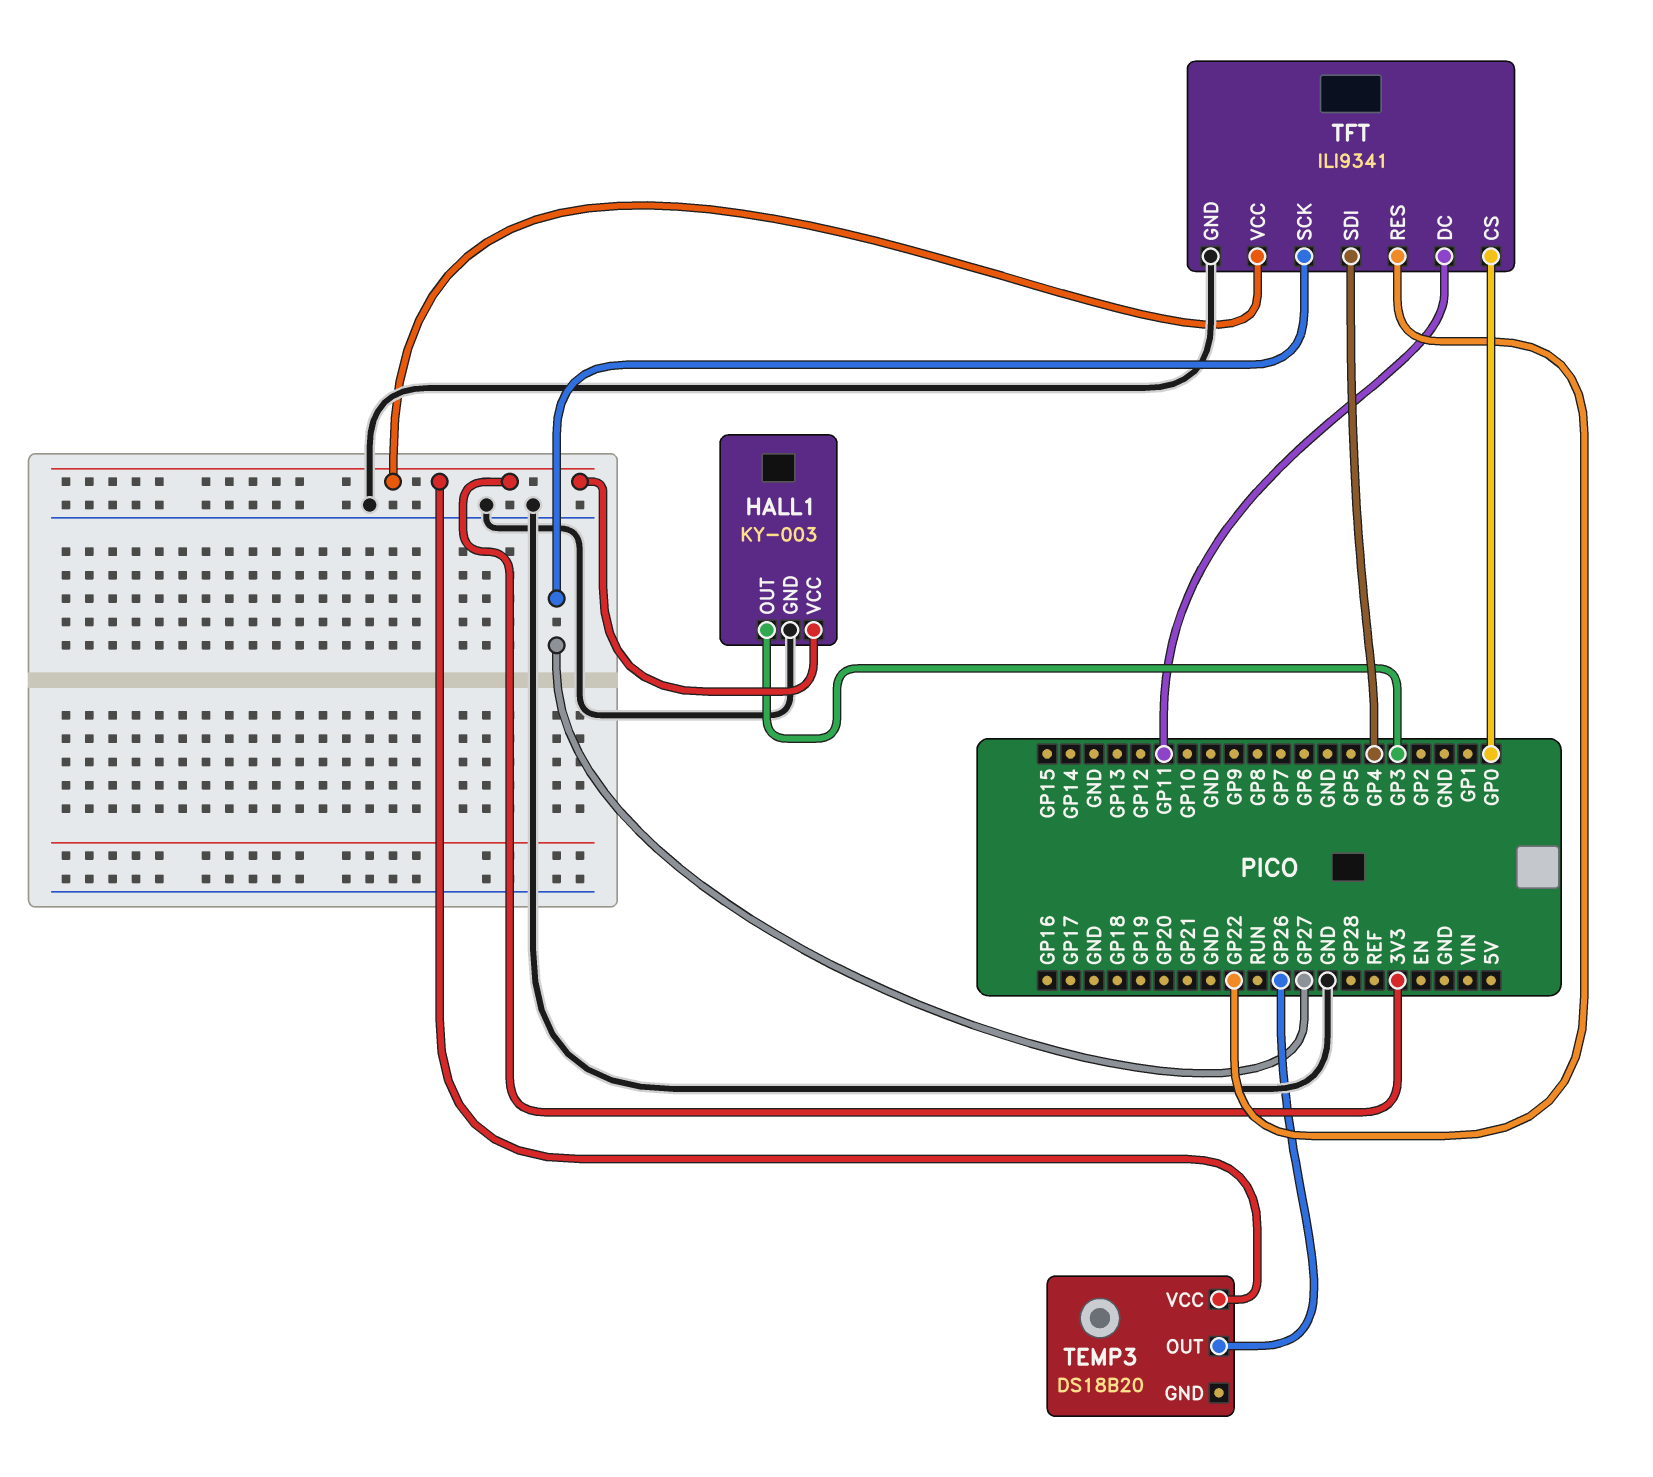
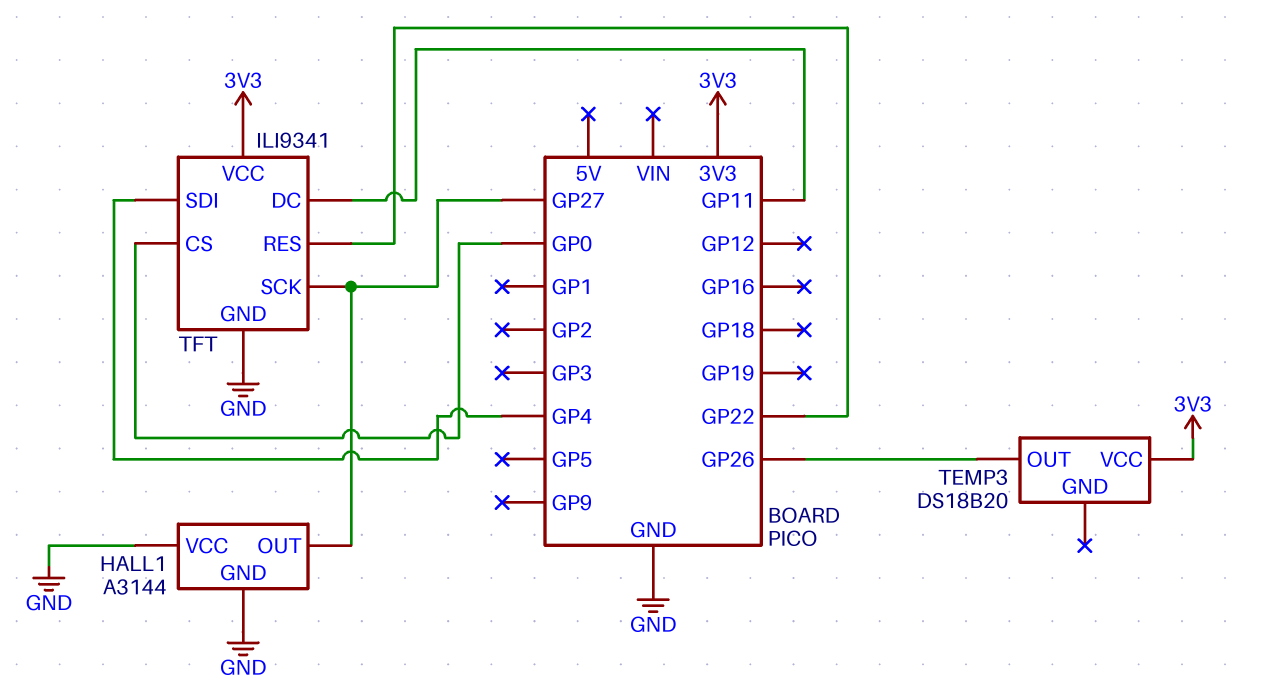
HALL1: KY-003 -> A3144
HALL1 pin OUT: GP3 -> GP27
HALL1 pin VCC: 3V3 -> GND

